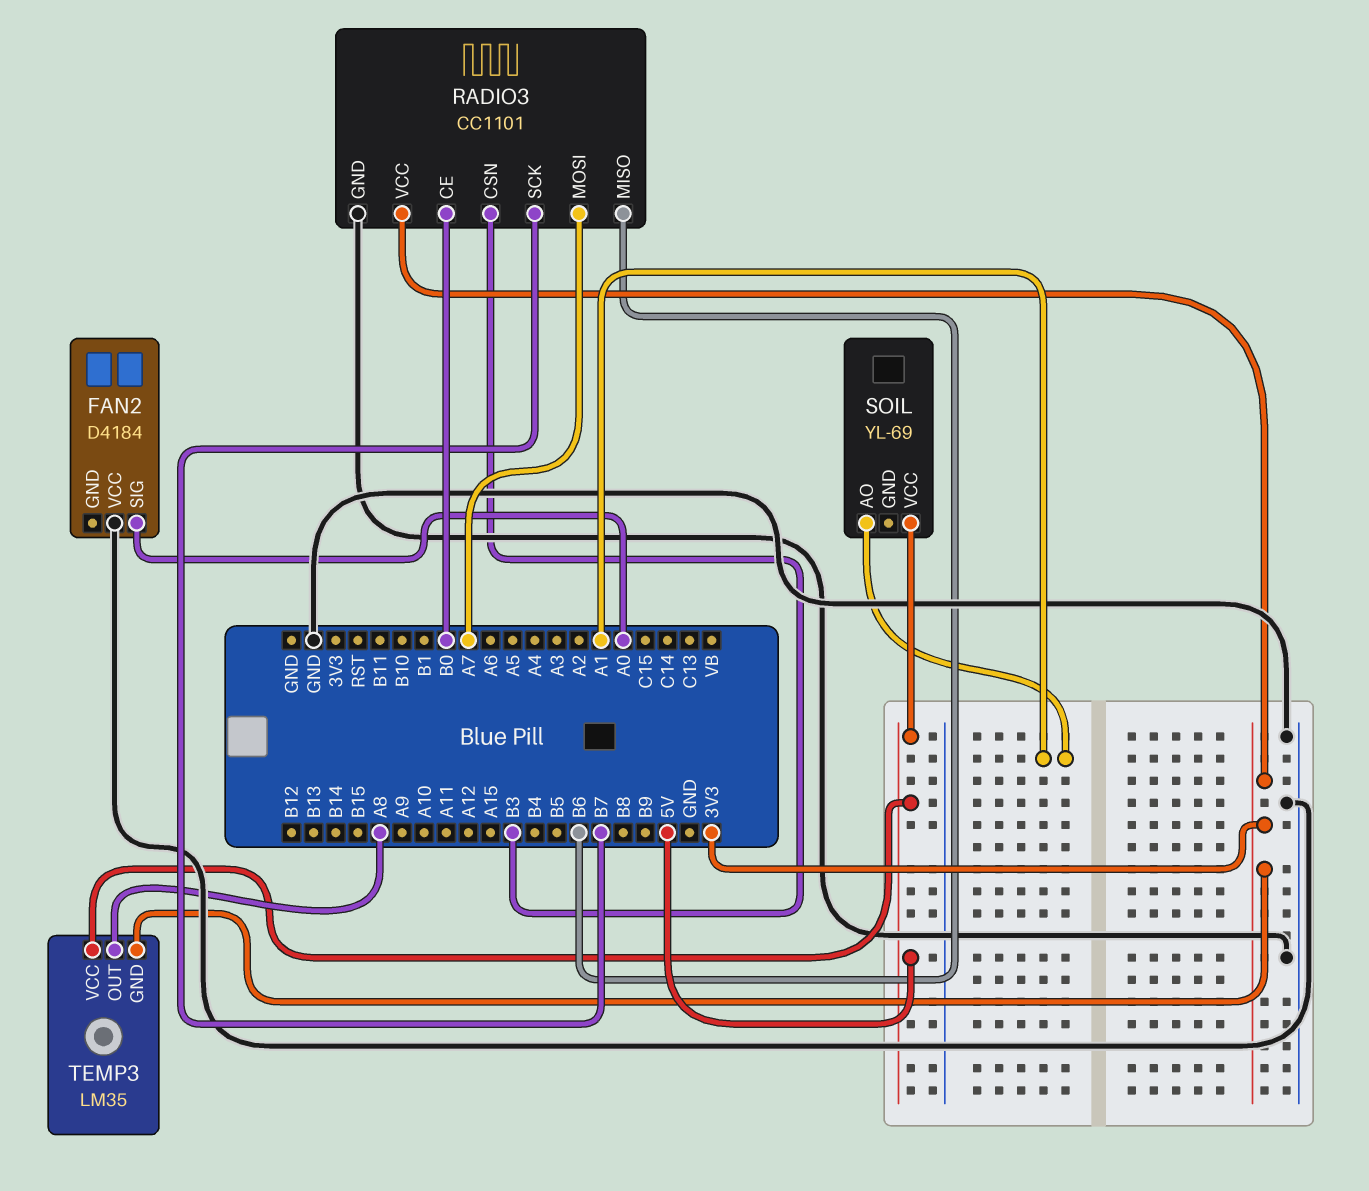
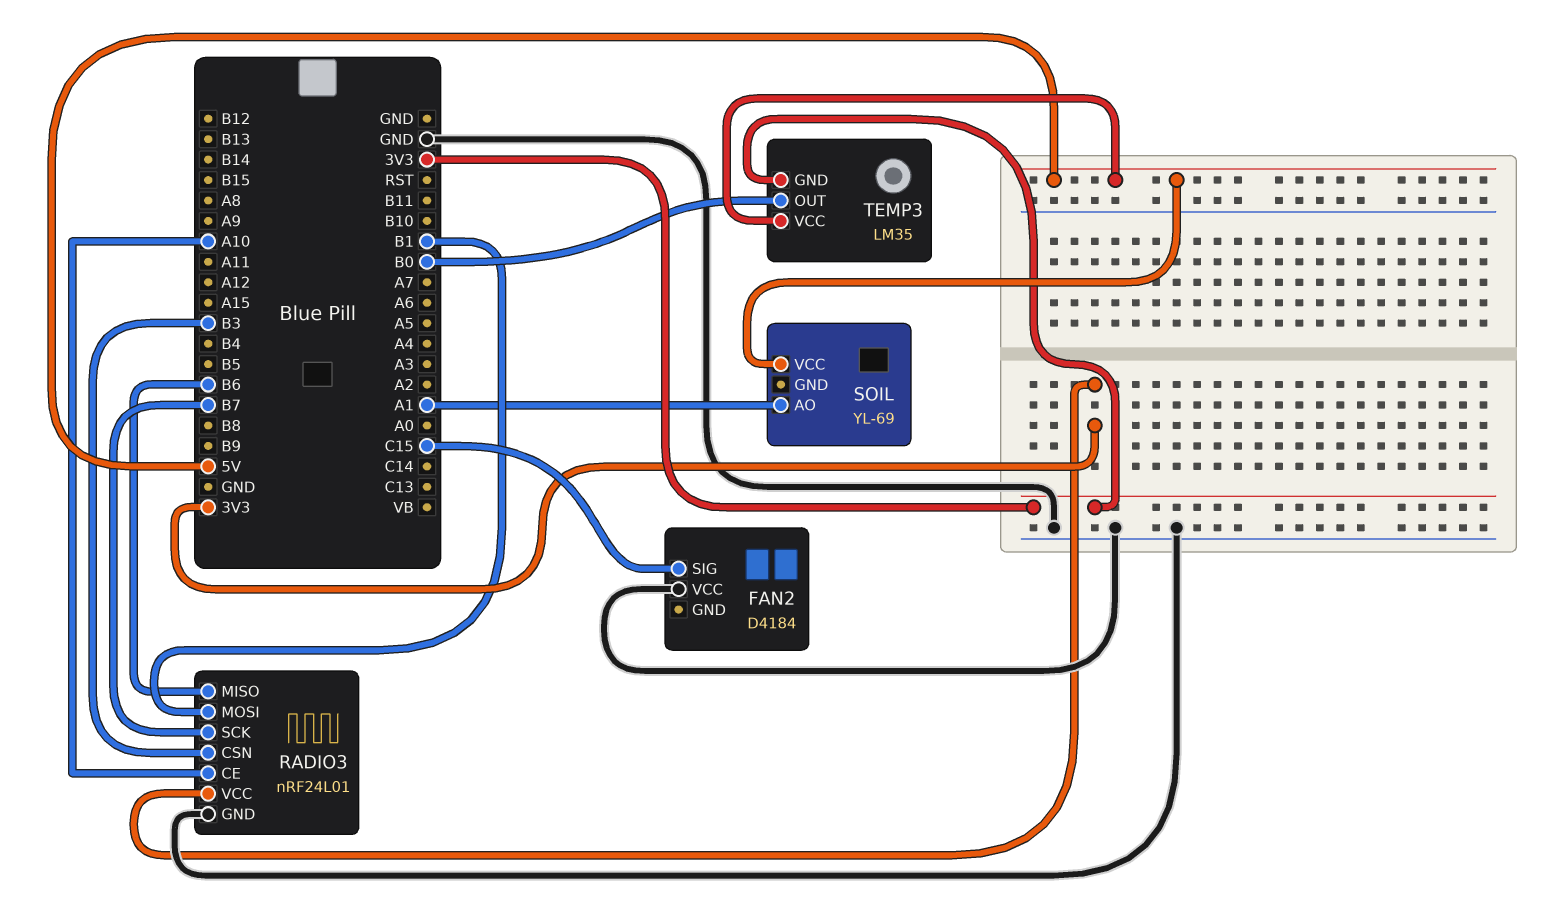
FAN2 pin SIG: A0 -> C15
RADIO3: CC1101 -> nRF24L01
RADIO3 pin CE: B0 -> A10
RADIO3 pin MOSI: A7 -> B1
TEMP3 pin OUT: A8 -> B0

